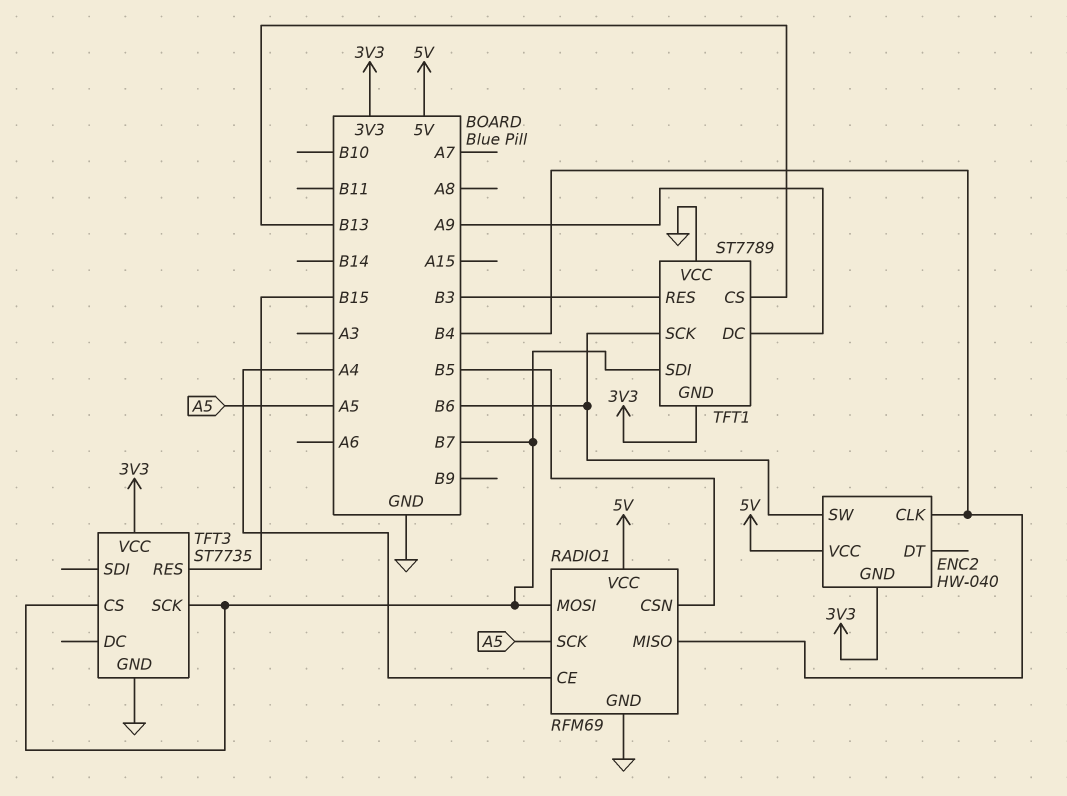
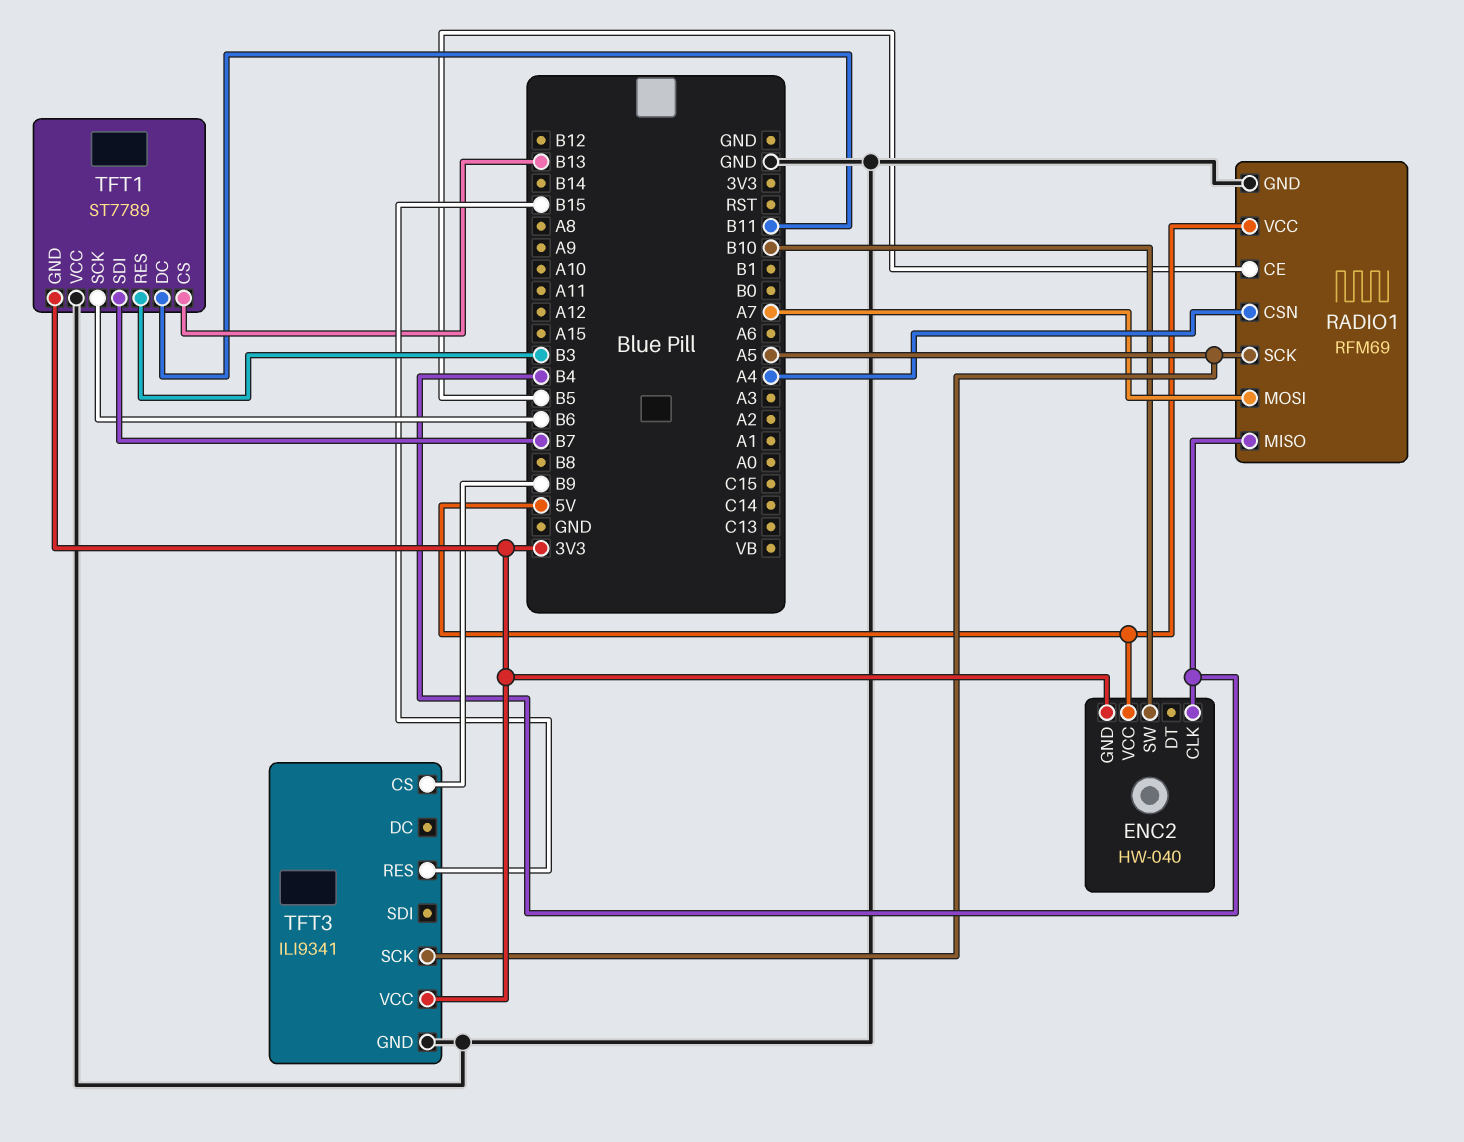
ENC2 pin SW: B6 -> B10
RADIO1 pin CE: A4 -> B5
RADIO1 pin CSN: B5 -> A4
RADIO1 pin MOSI: B7 -> A7
TFT1 pin DC: A9 -> B11
TFT3: ST7735 -> ILI9341
TFT3 pin CS: B7 -> B9
TFT3 pin SCK: B7 -> A5

